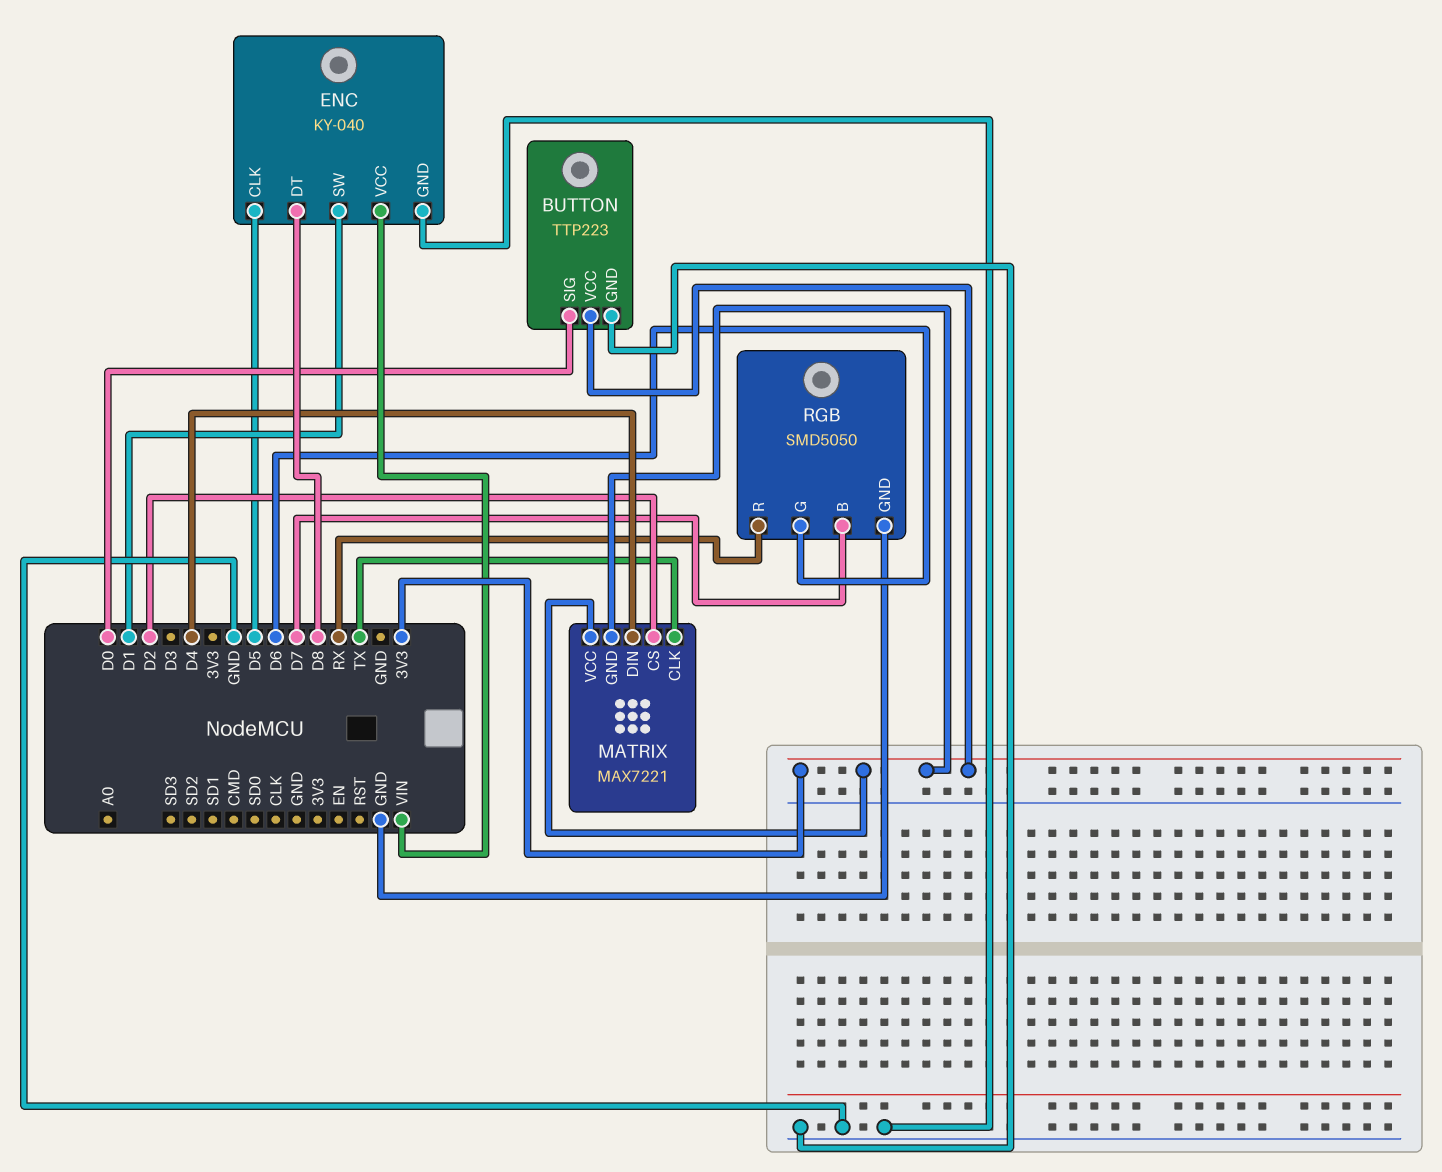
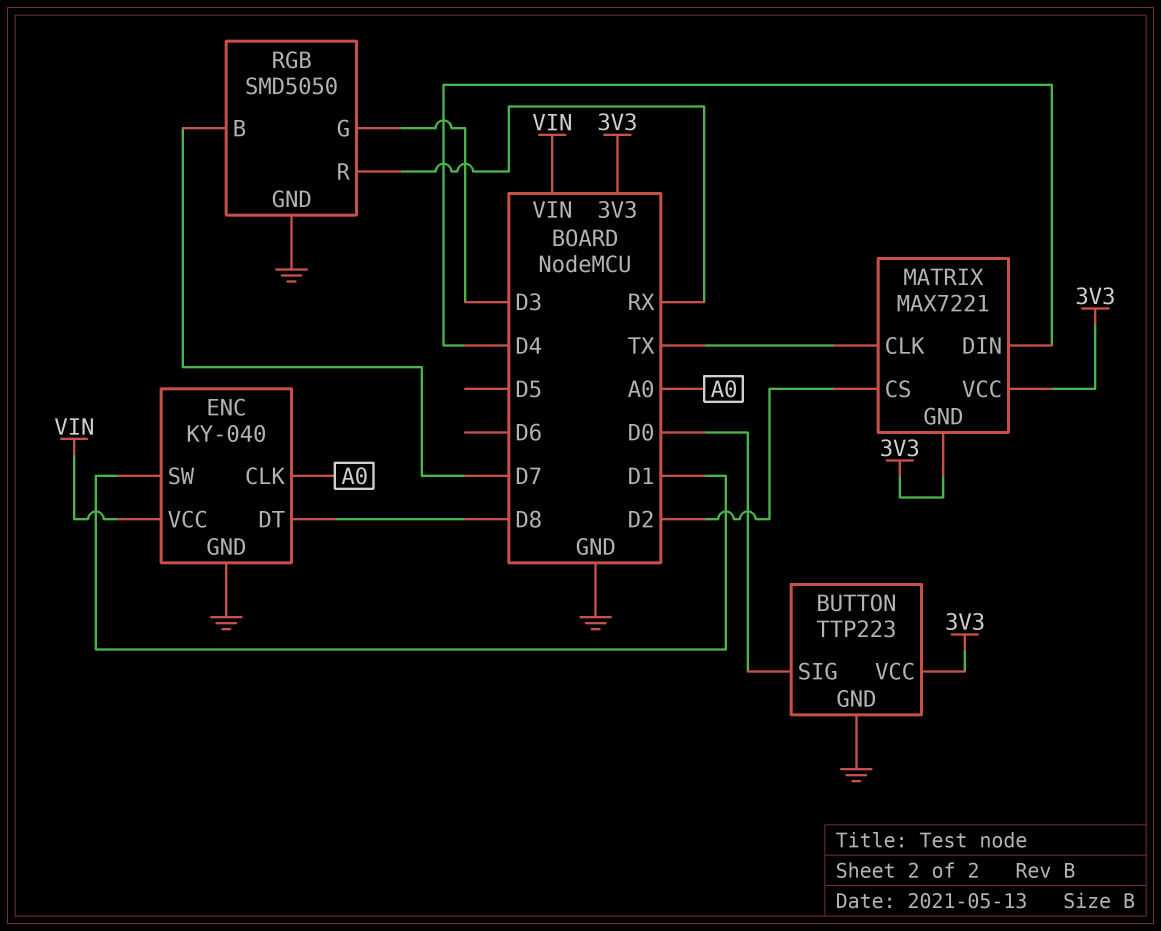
ENC pin CLK: D5 -> A0
RGB pin G: D6 -> D3

